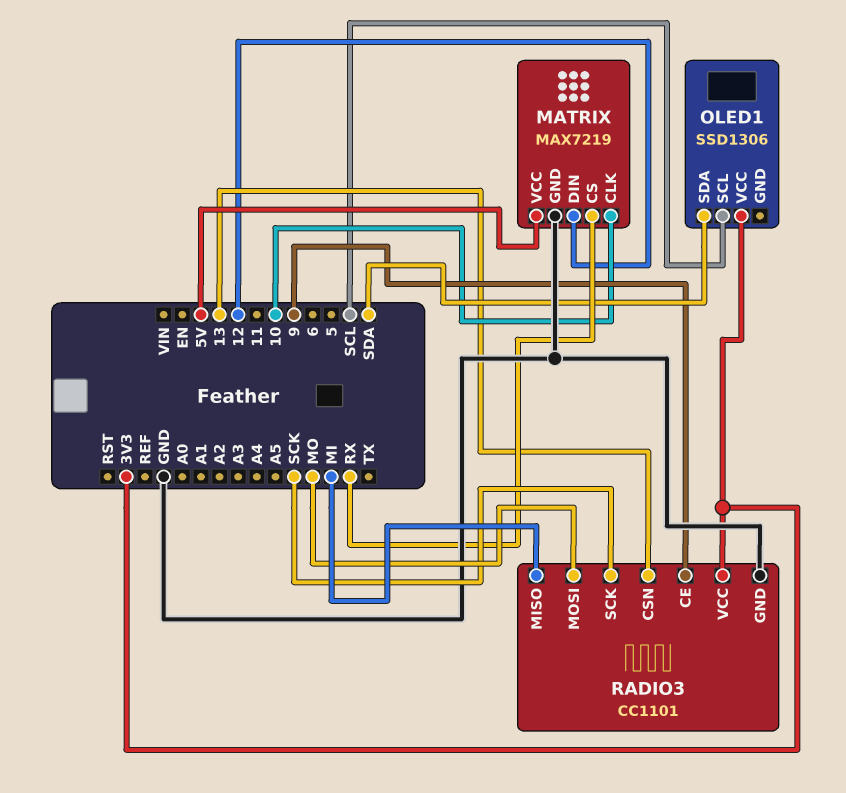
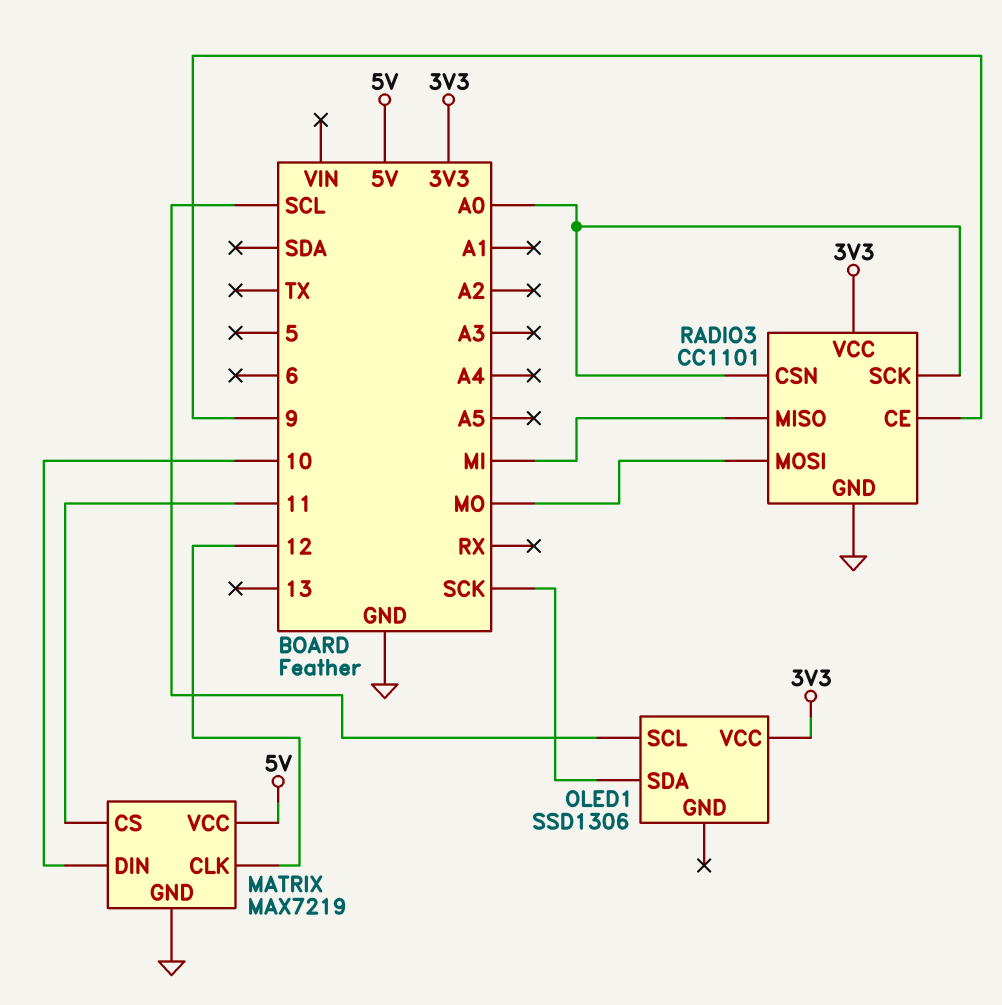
MATRIX pin CLK: 10 -> 12
MATRIX pin CS: RX -> 11
MATRIX pin DIN: 12 -> 10
OLED1 pin SDA: SDA -> SCK
RADIO3 pin CSN: 13 -> A0
RADIO3 pin SCK: SCK -> A0

